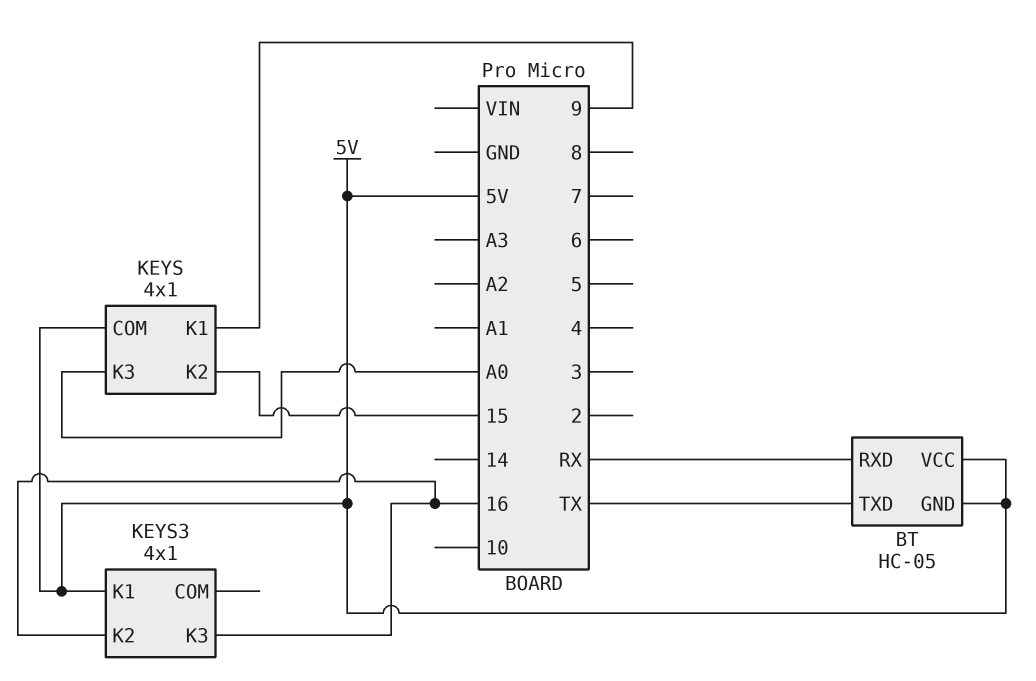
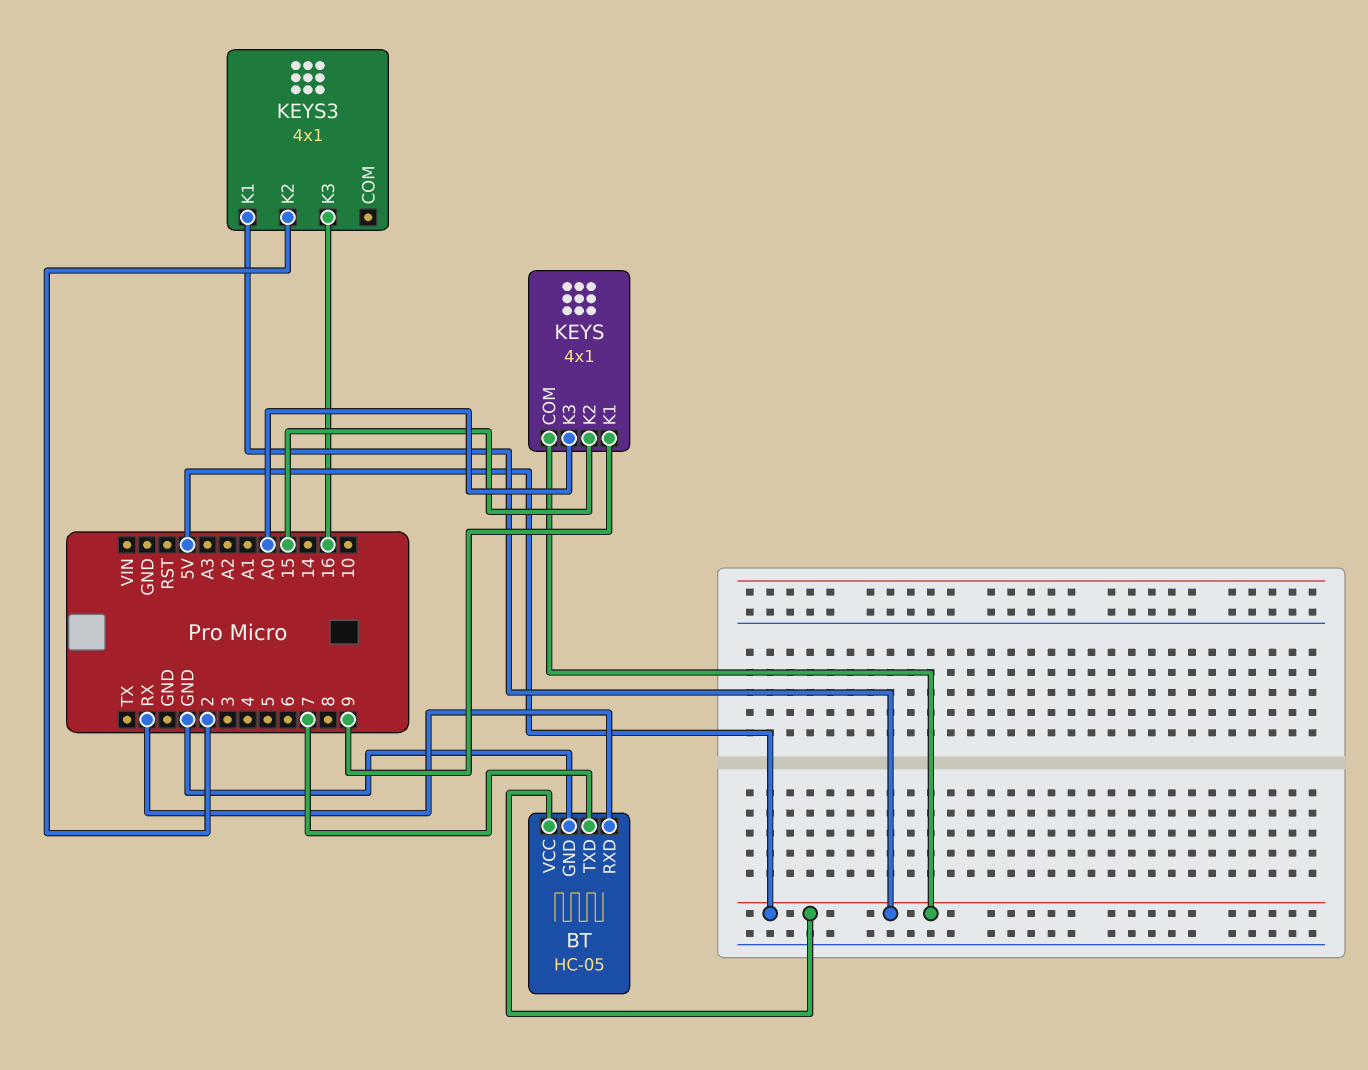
BT pin GND: 5V -> GND
BT pin TXD: TX -> 7
KEYS3 pin K2: 16 -> 2

